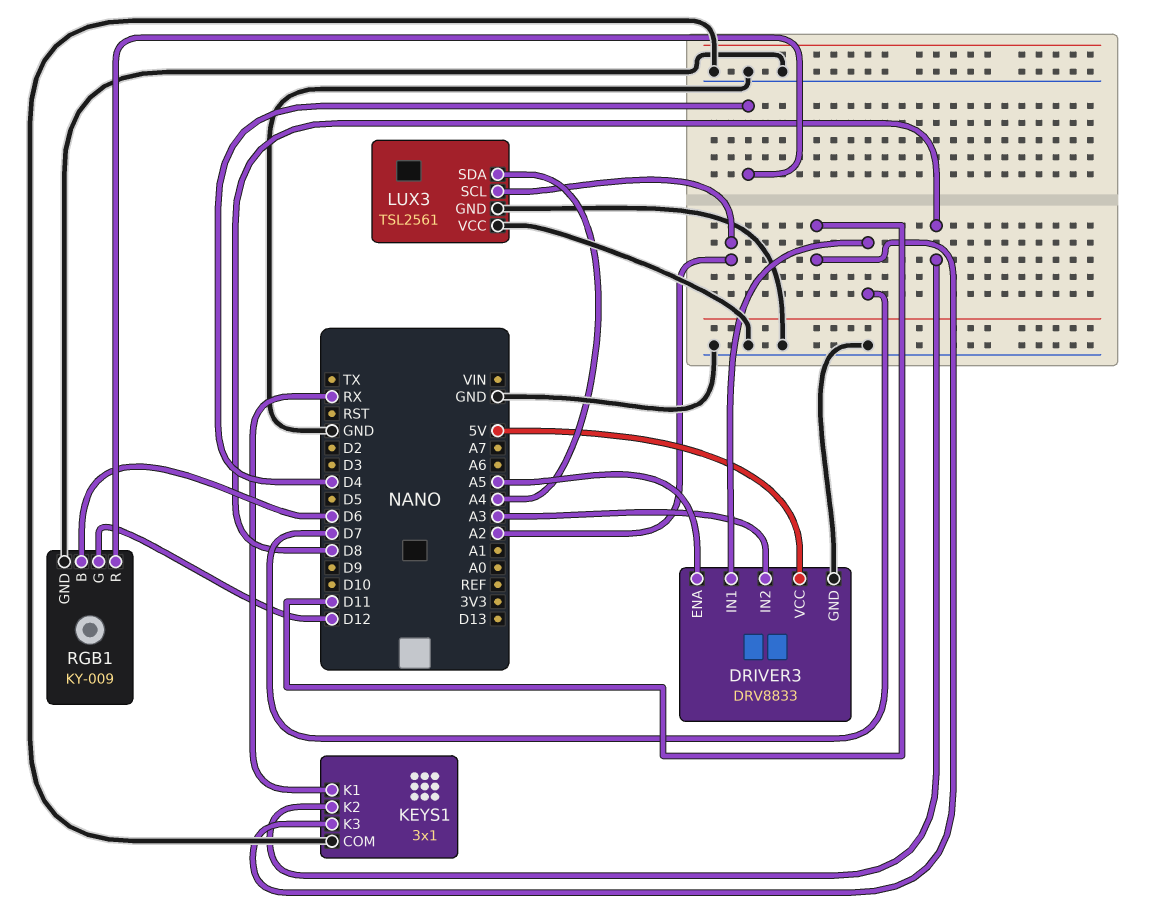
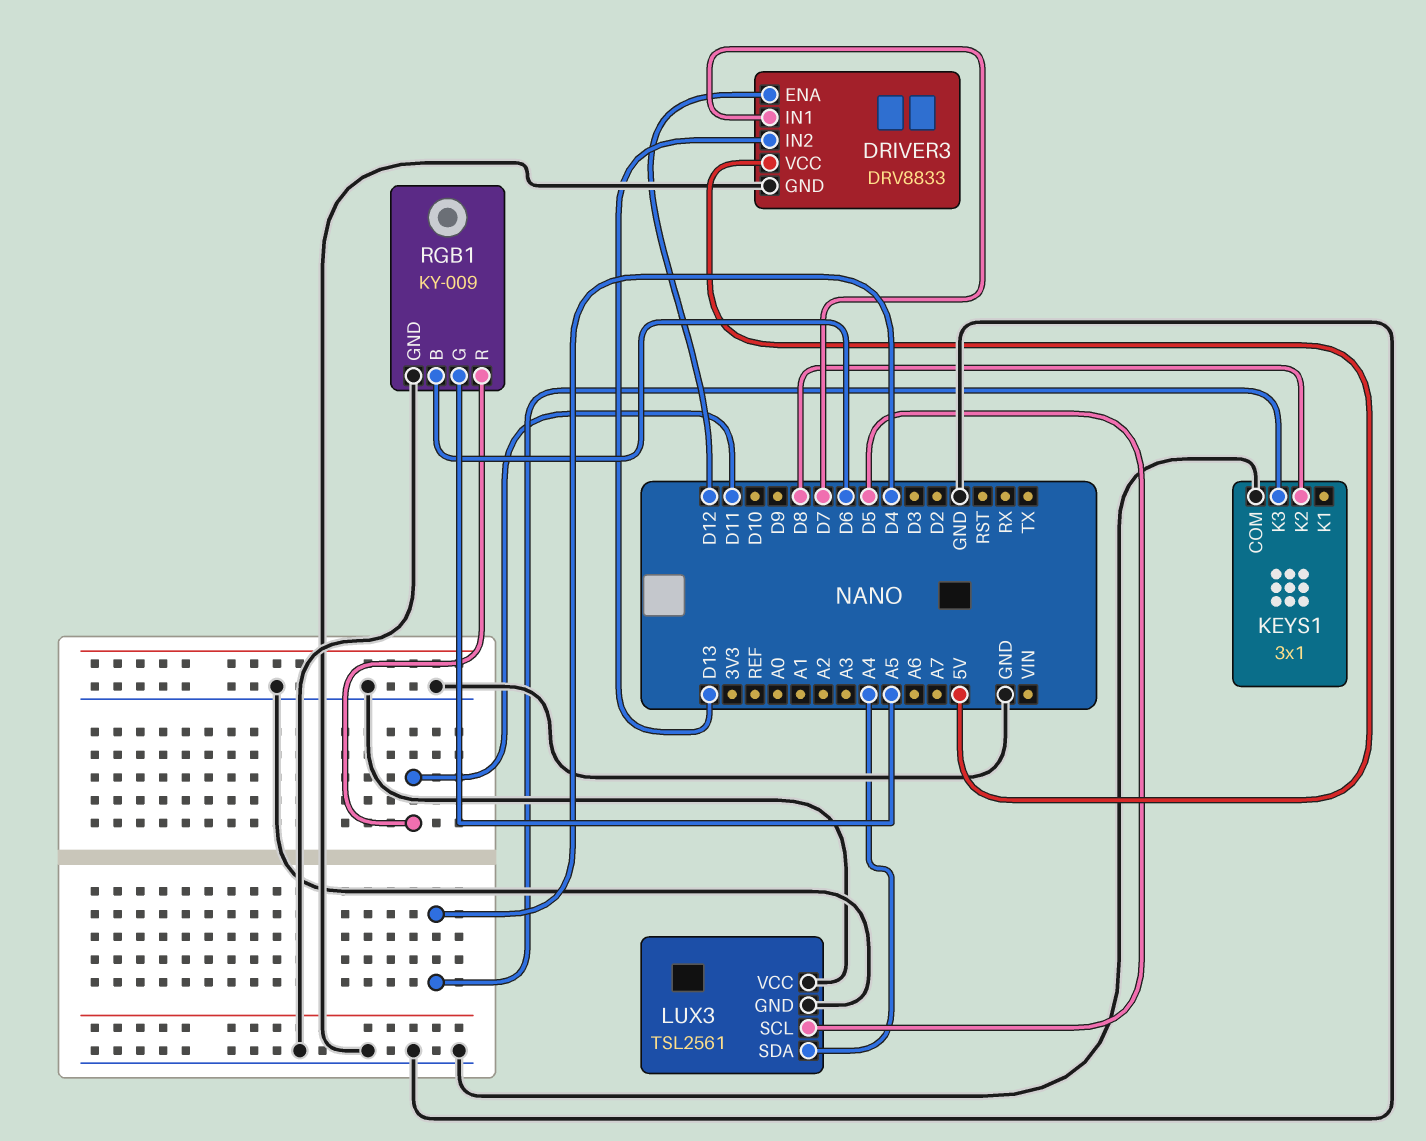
DRIVER3 pin ENA: A5 -> D12
DRIVER3 pin IN2: A3 -> D13
KEYS1 pin K1: RX -> none
KEYS1 pin K3: D11 -> D4
LUX3 pin SCL: A2 -> D5
RGB1 pin G: D12 -> A5
RGB1 pin R: D4 -> D11

